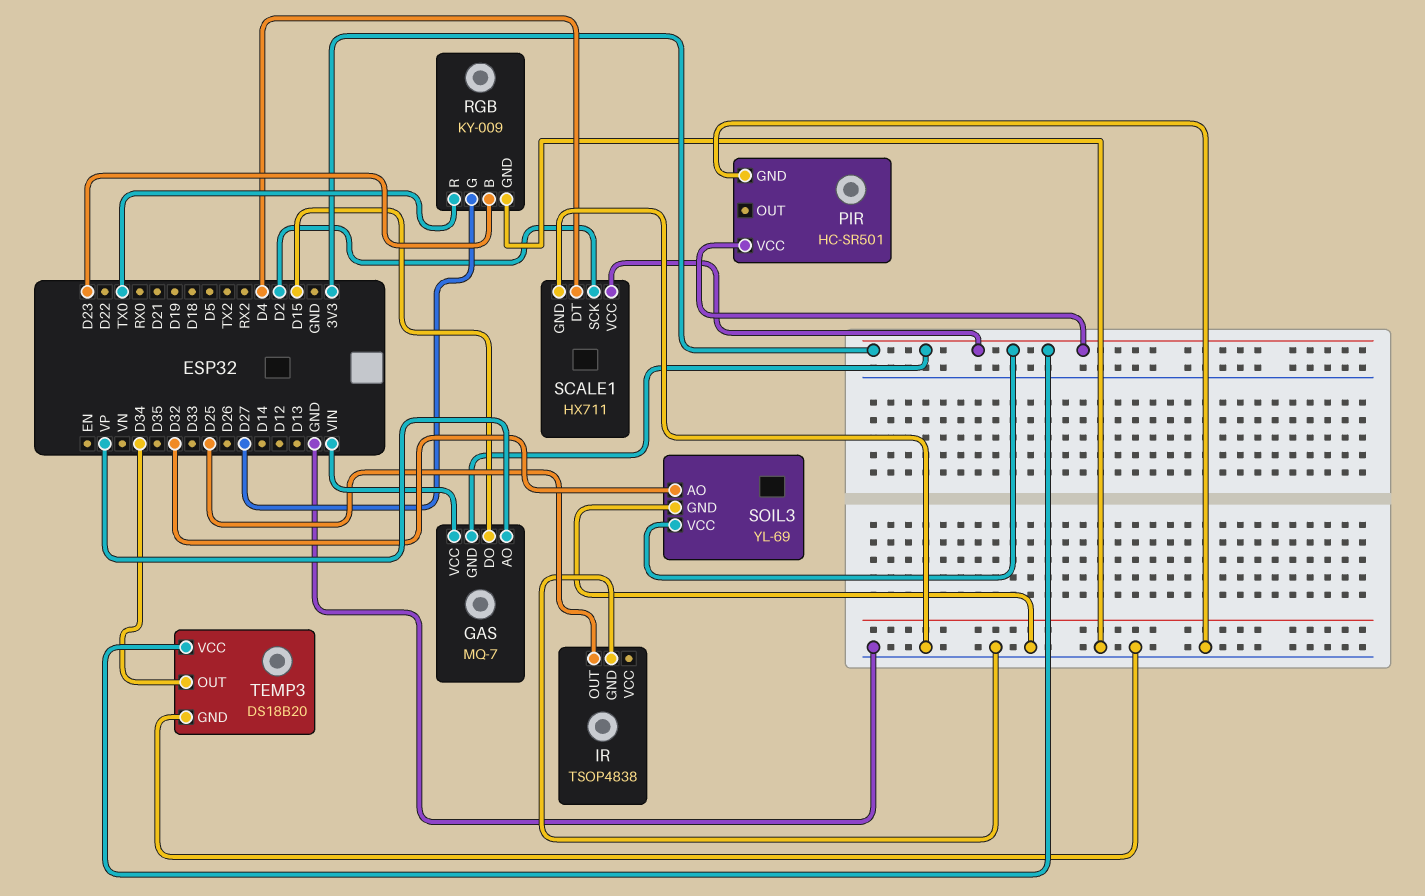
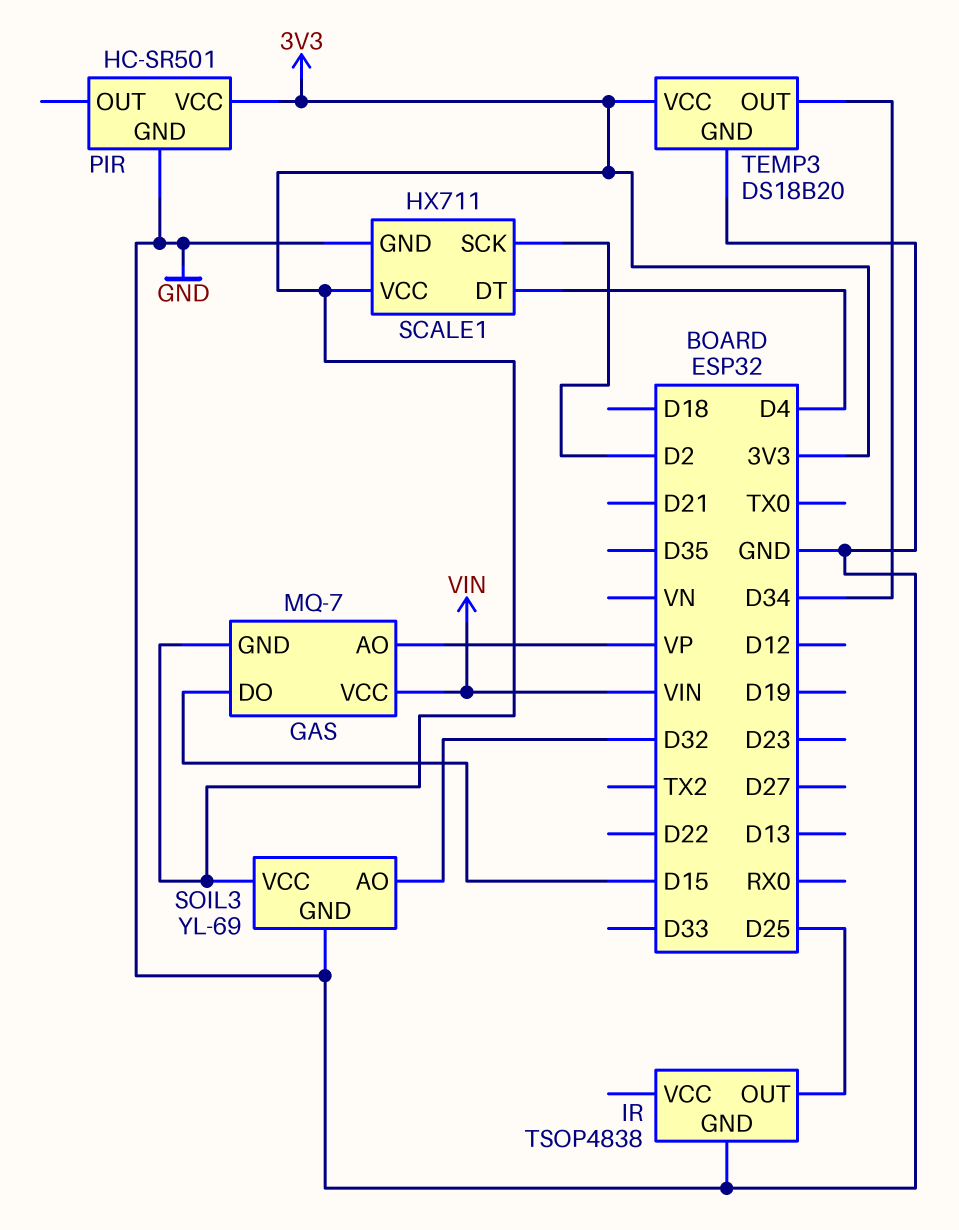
RGB: KY-009 -> none
RGB pin B: D23 -> none
RGB pin G: D27 -> none
RGB pin GND: GND -> none
RGB pin R: TX0 -> none

